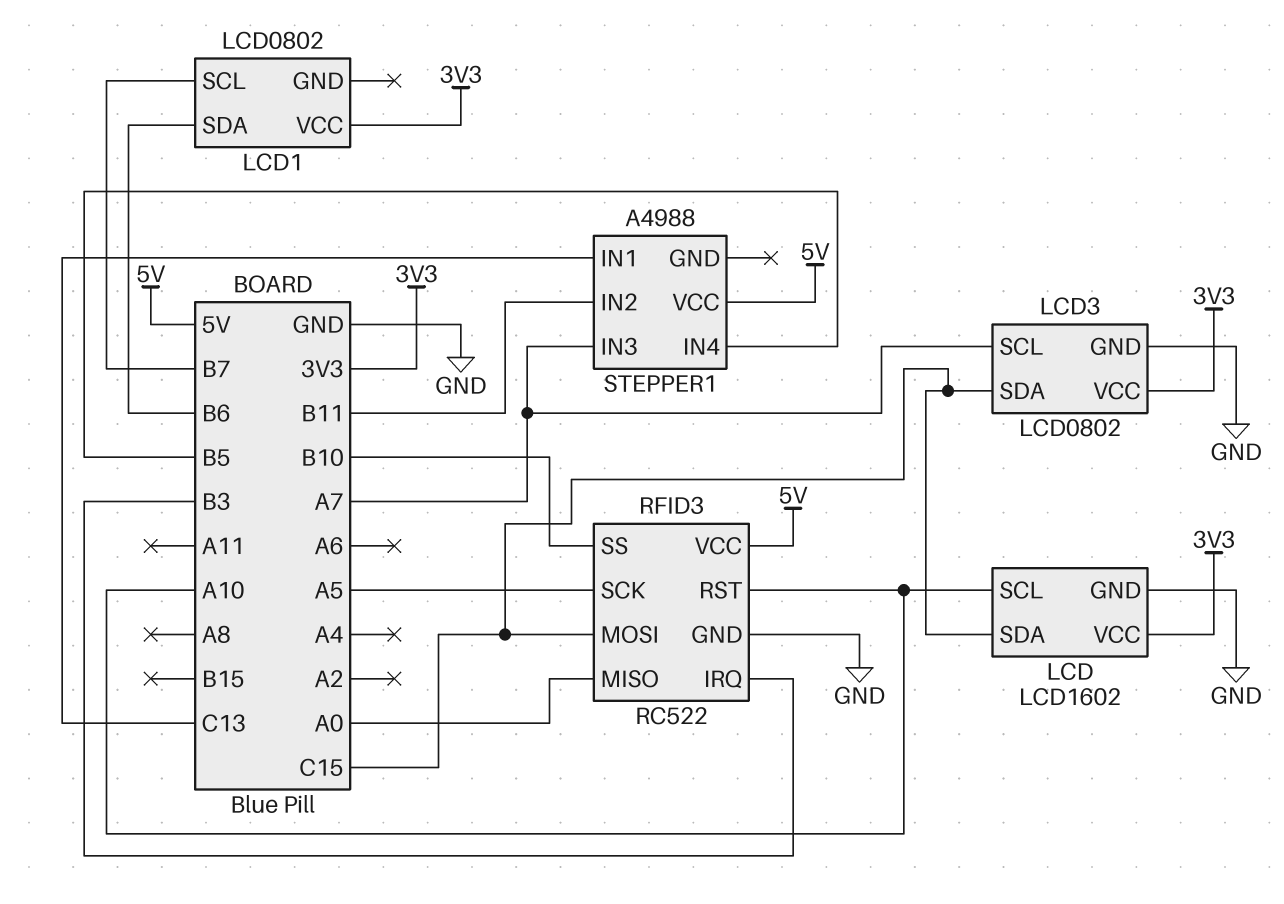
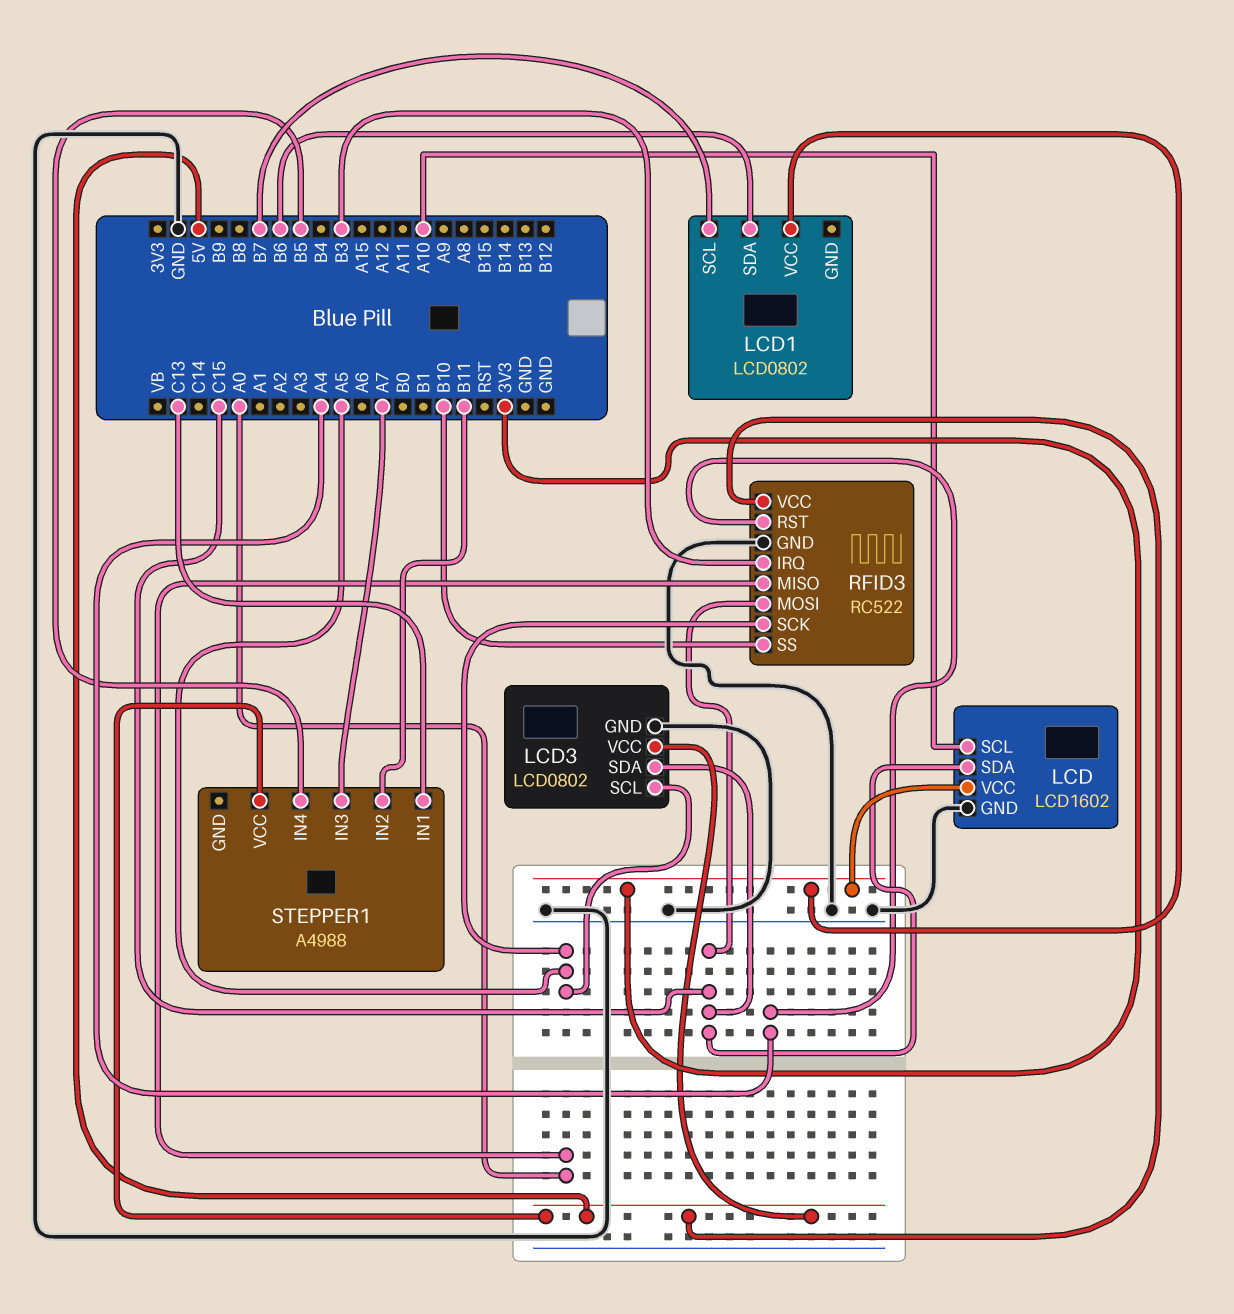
LCD3 pin SCL: A7 -> A5
LCD3 pin VCC: 3V3 -> 5V
RFID3 pin RST: A10 -> A4

